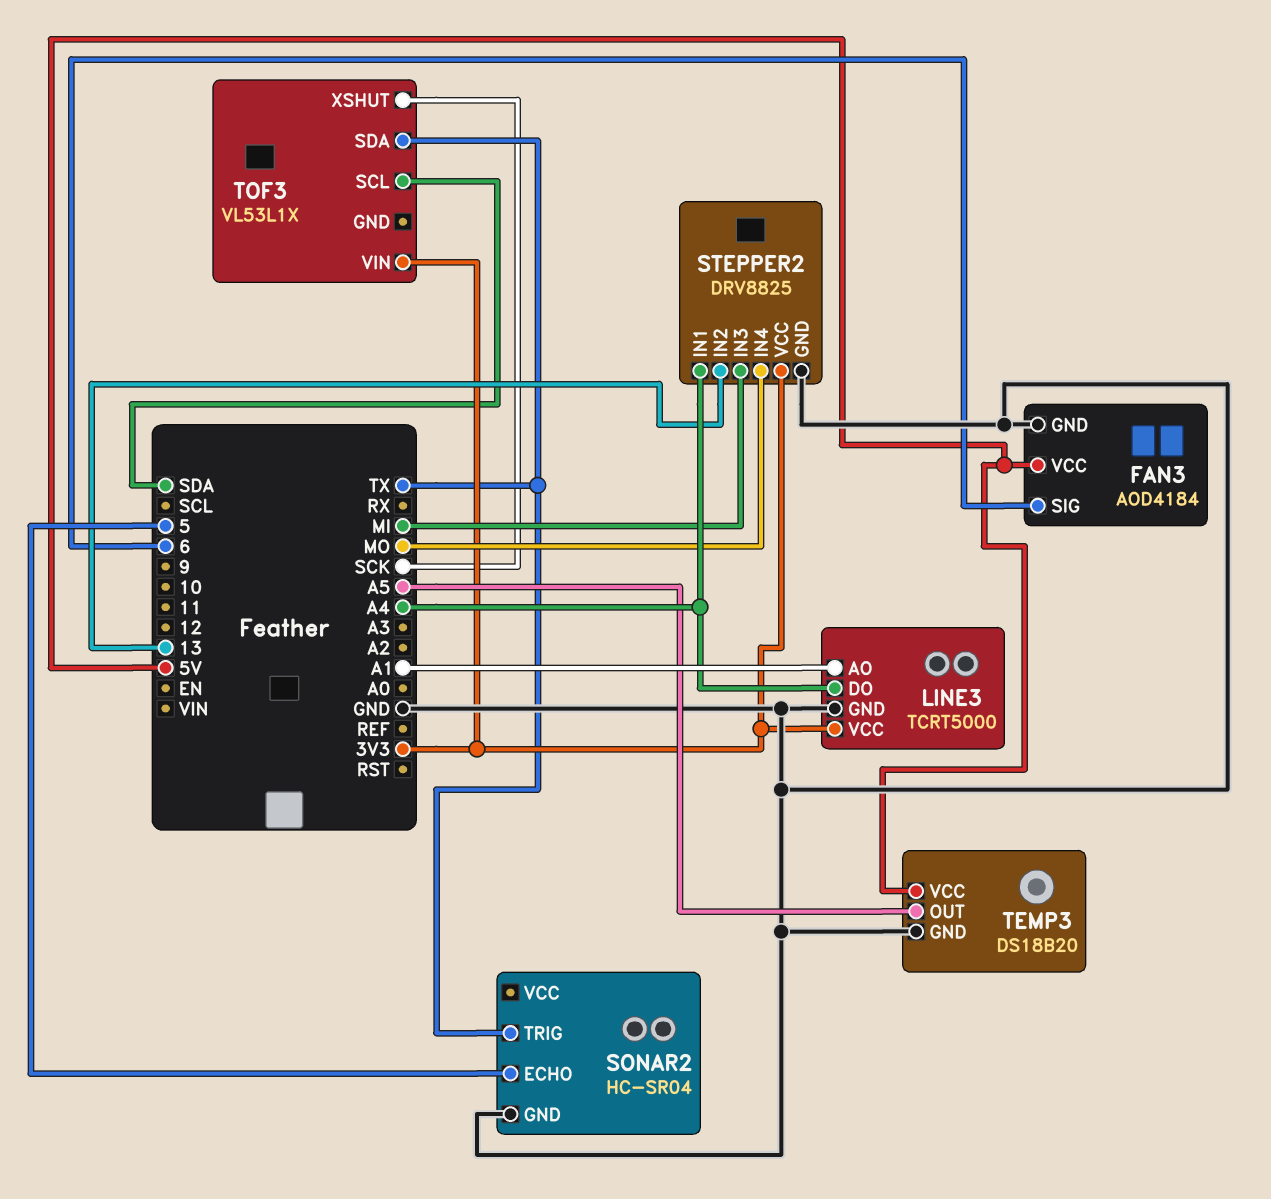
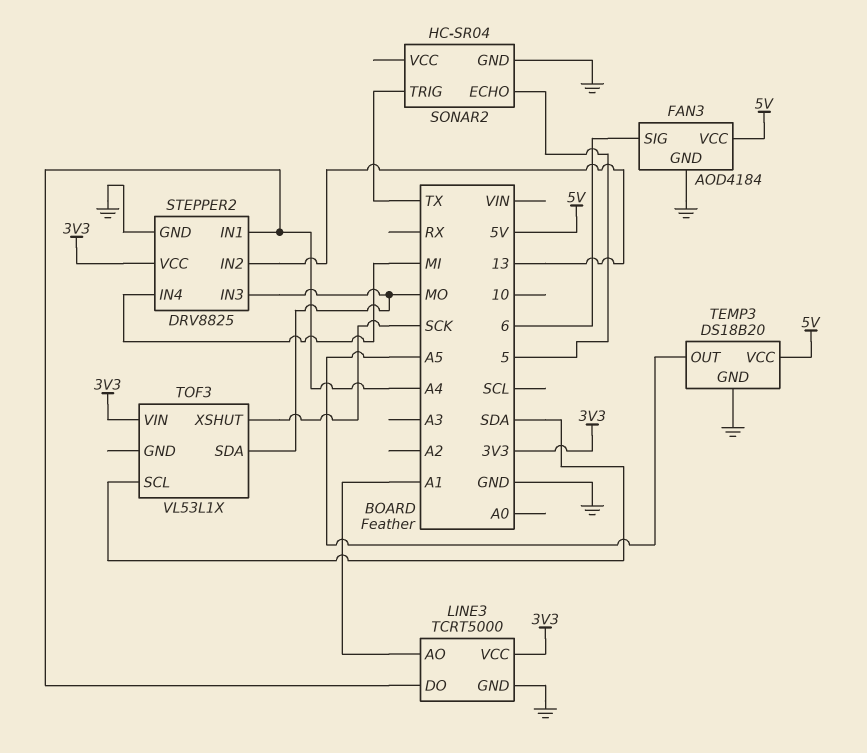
STEPPER2 pin IN3: MI -> MO
STEPPER2 pin IN4: MO -> MI
TOF3 pin SDA: TX -> MO

